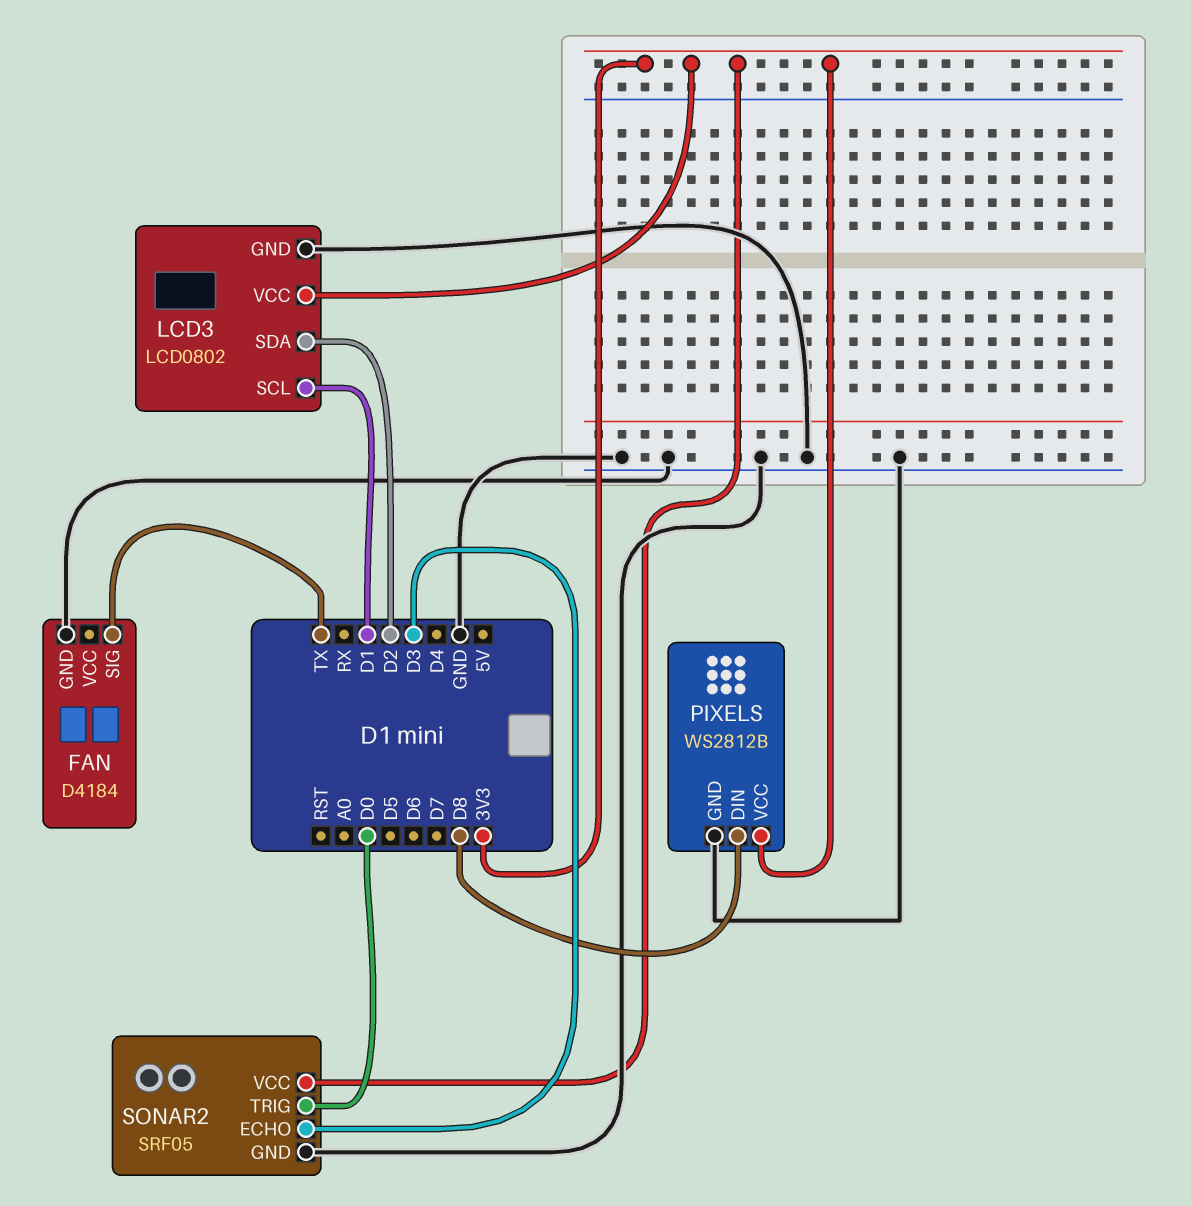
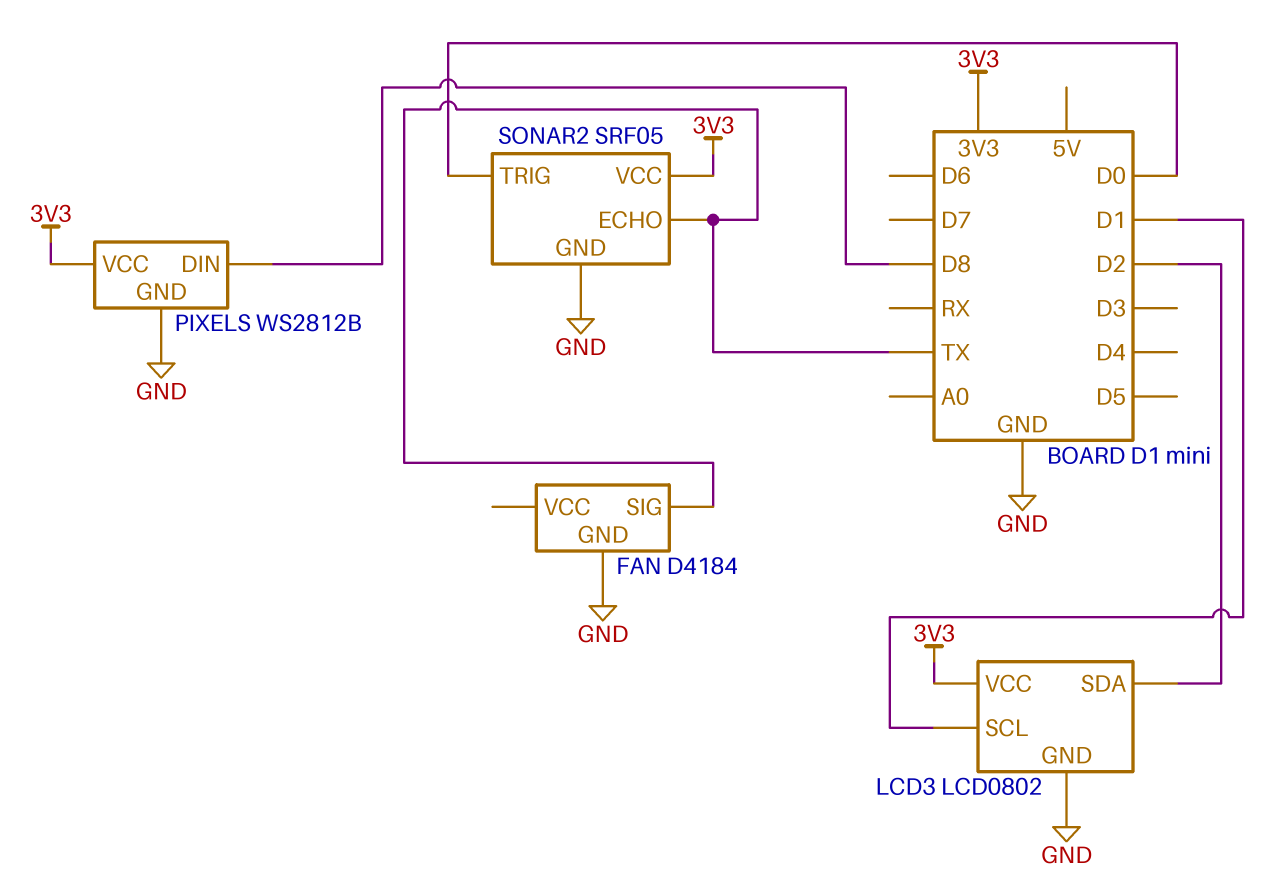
SONAR2 pin ECHO: D3 -> TX

